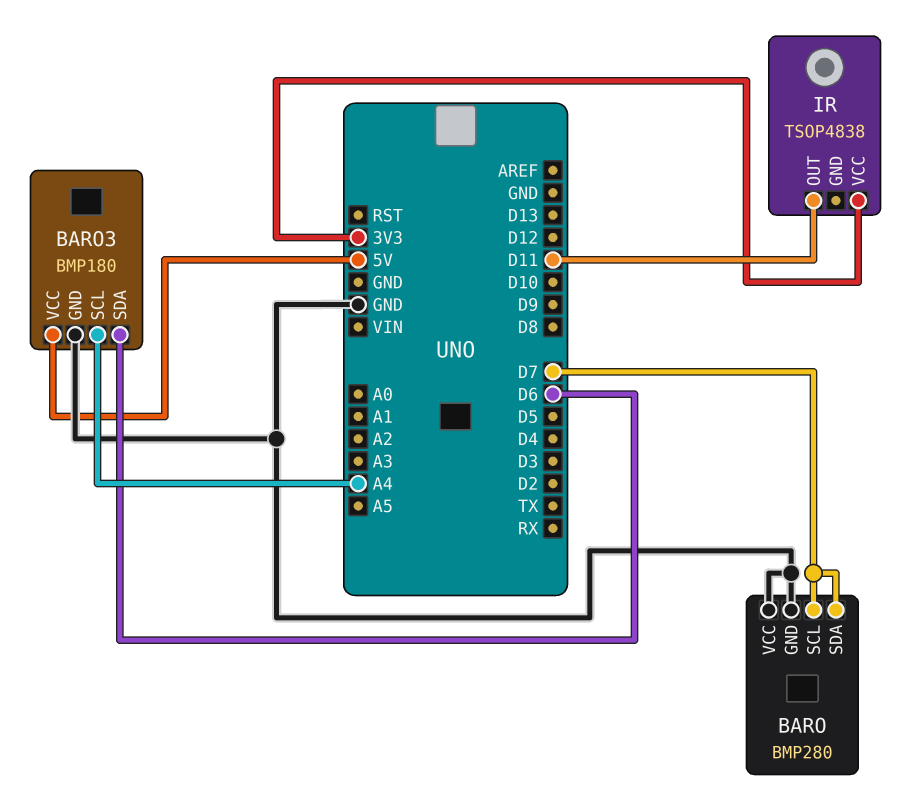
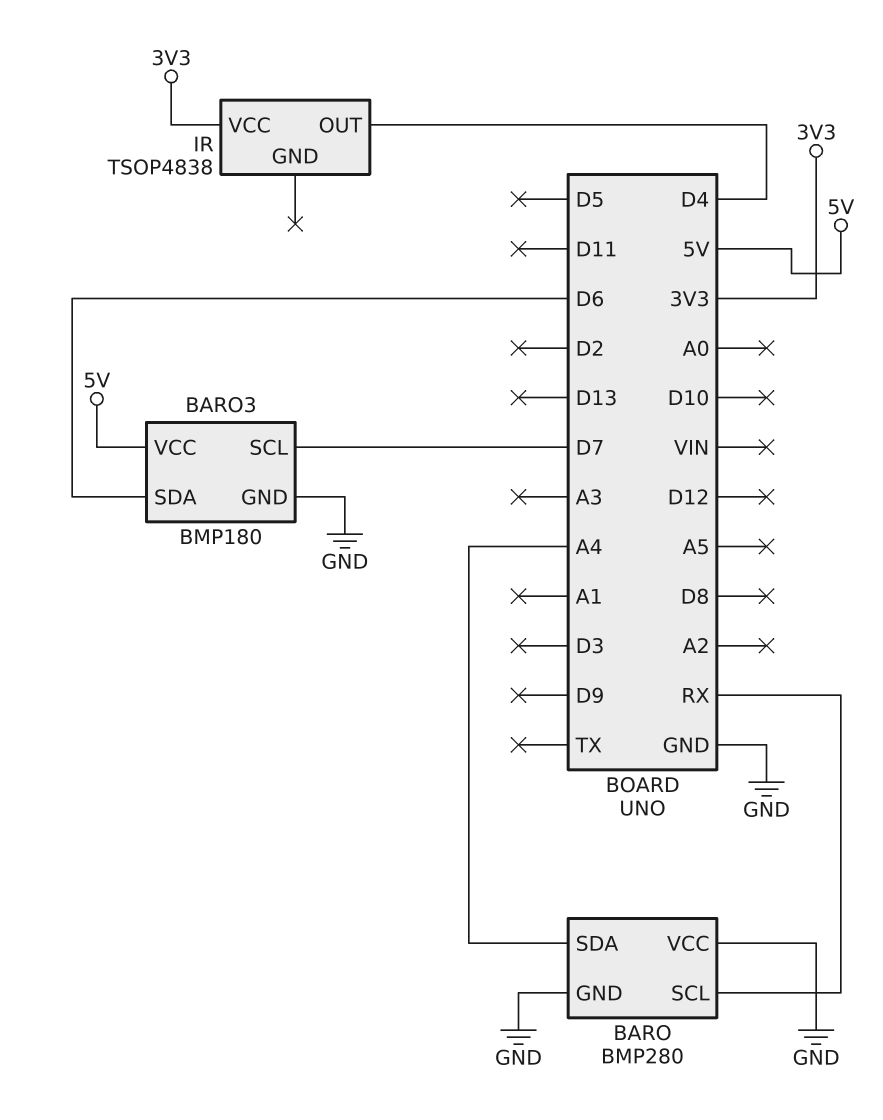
BARO pin SCL: D7 -> RX
BARO pin SDA: D7 -> A4
BARO3 pin SCL: A4 -> D7
IR pin OUT: D11 -> D4

